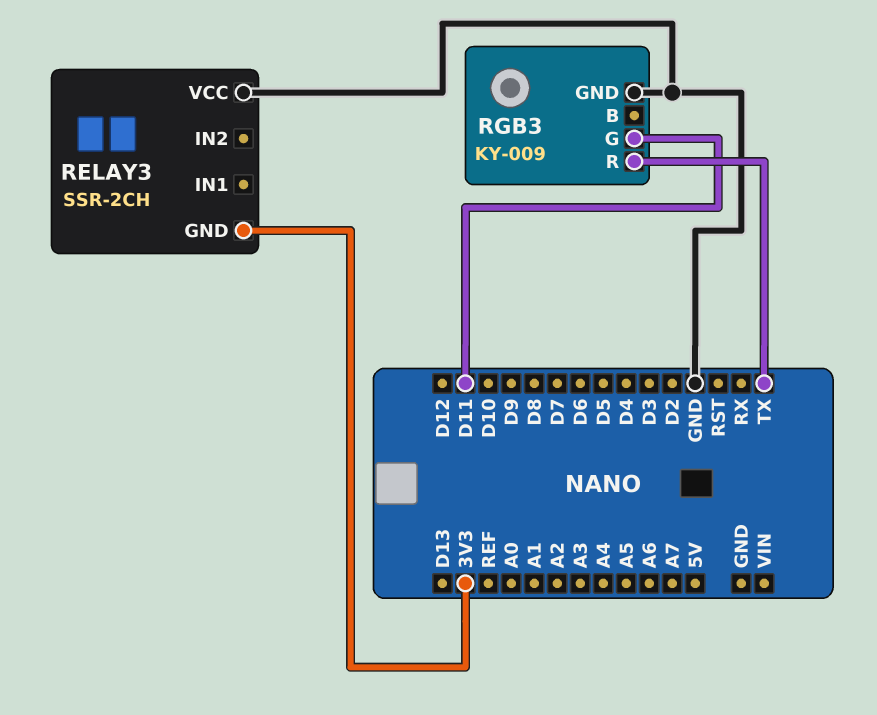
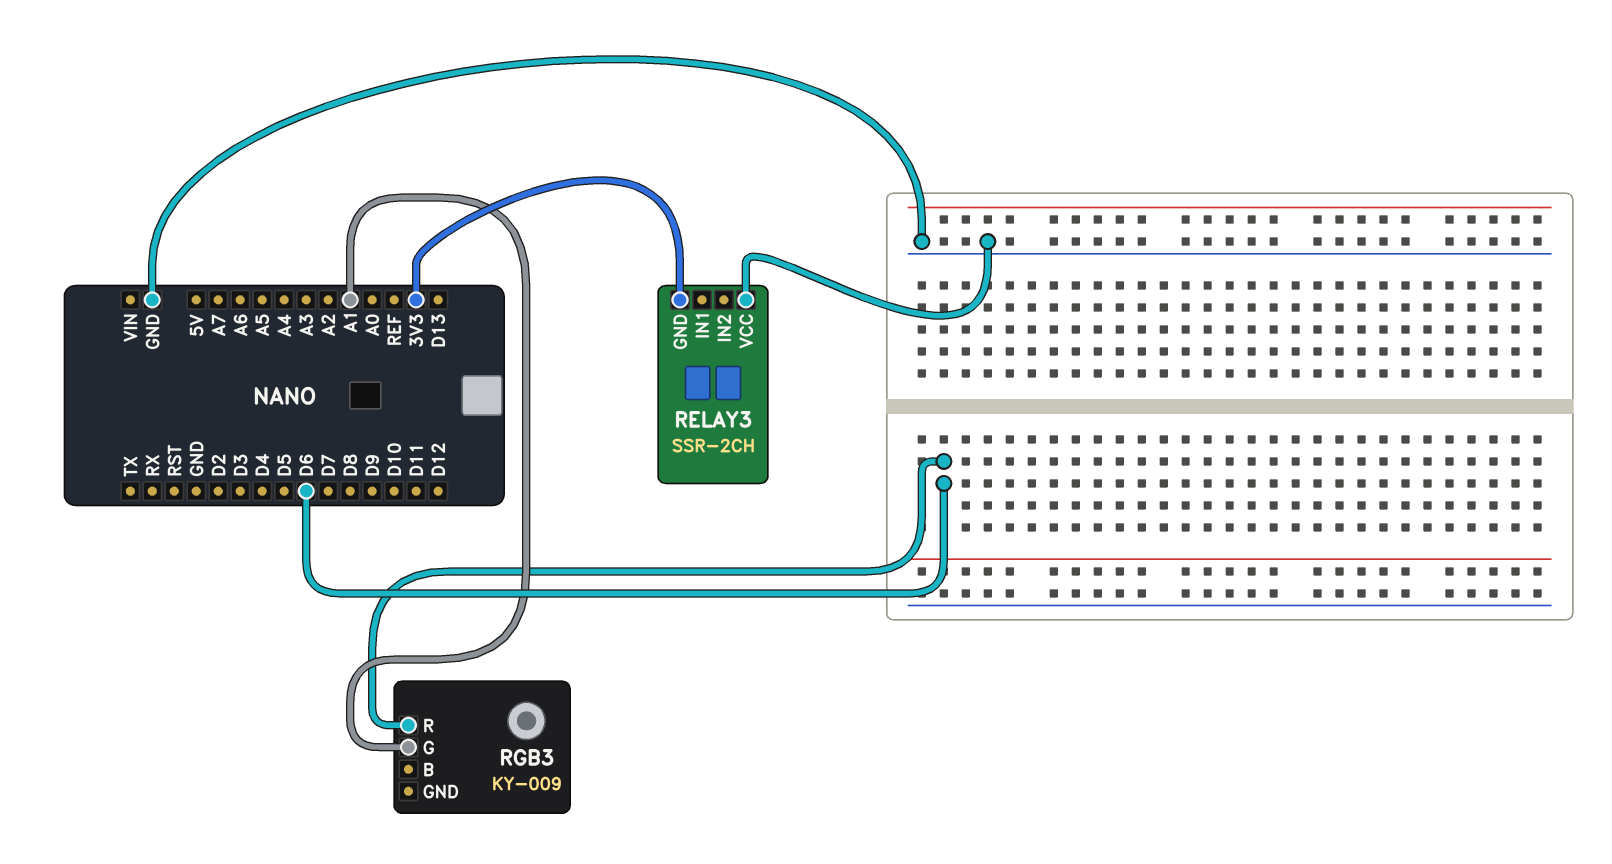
RGB3 pin G: D11 -> A1
RGB3 pin GND: GND -> none
RGB3 pin R: TX -> D6

